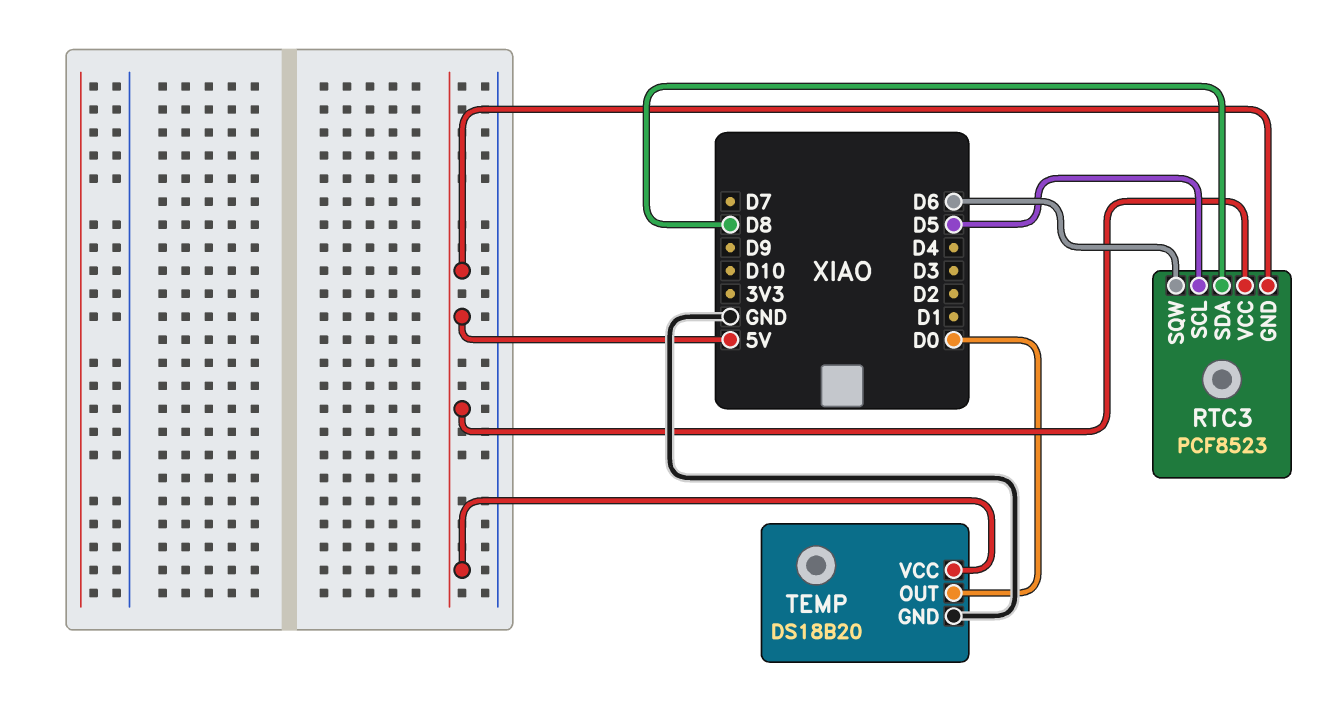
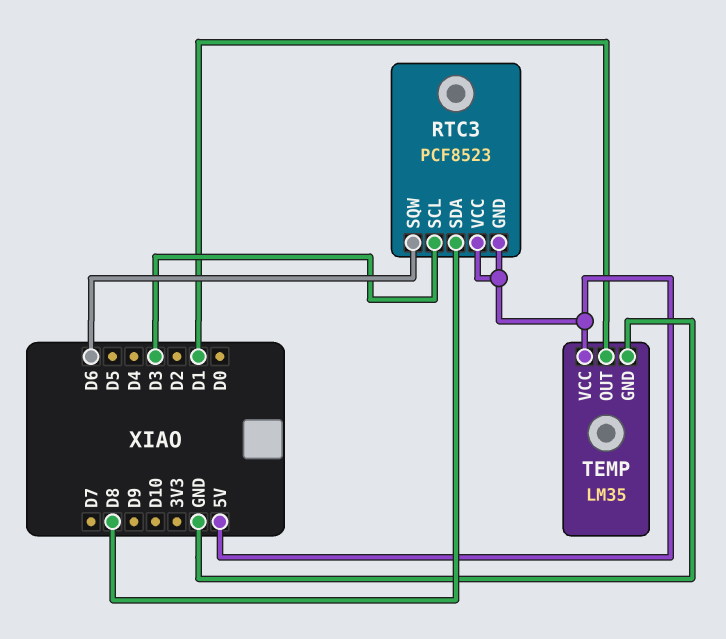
RTC3 pin SCL: D5 -> D3
TEMP: DS18B20 -> LM35
TEMP pin OUT: D0 -> D1

